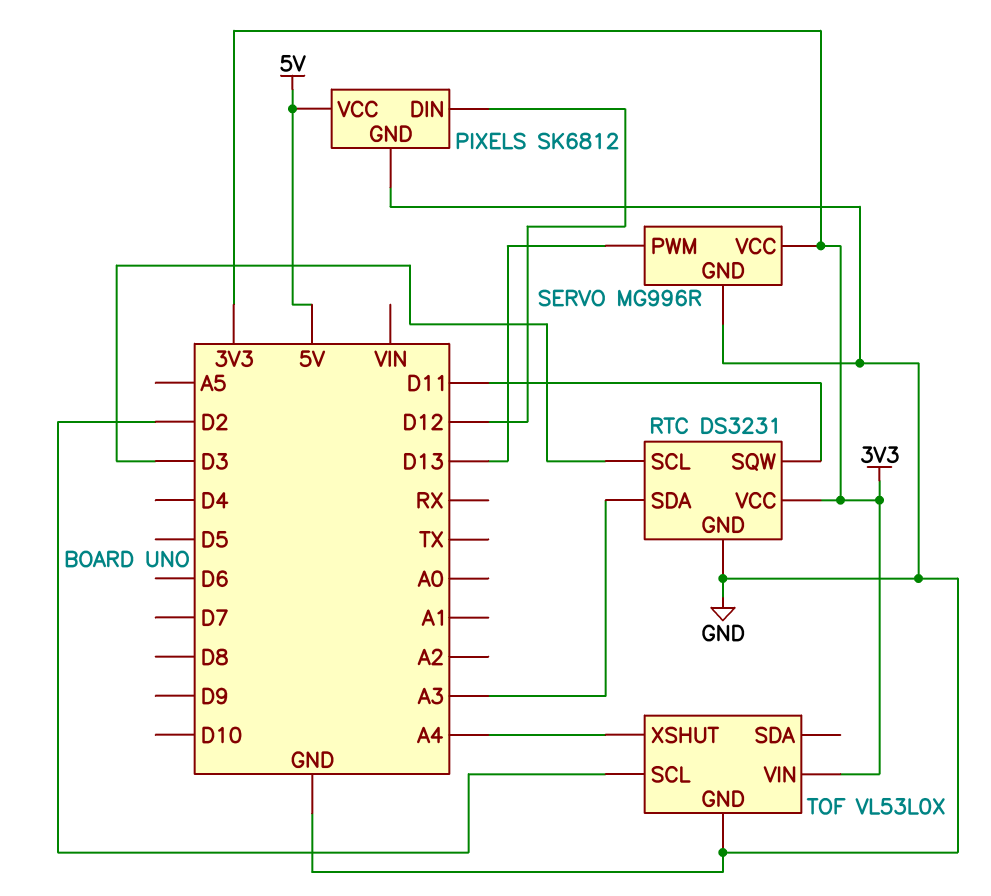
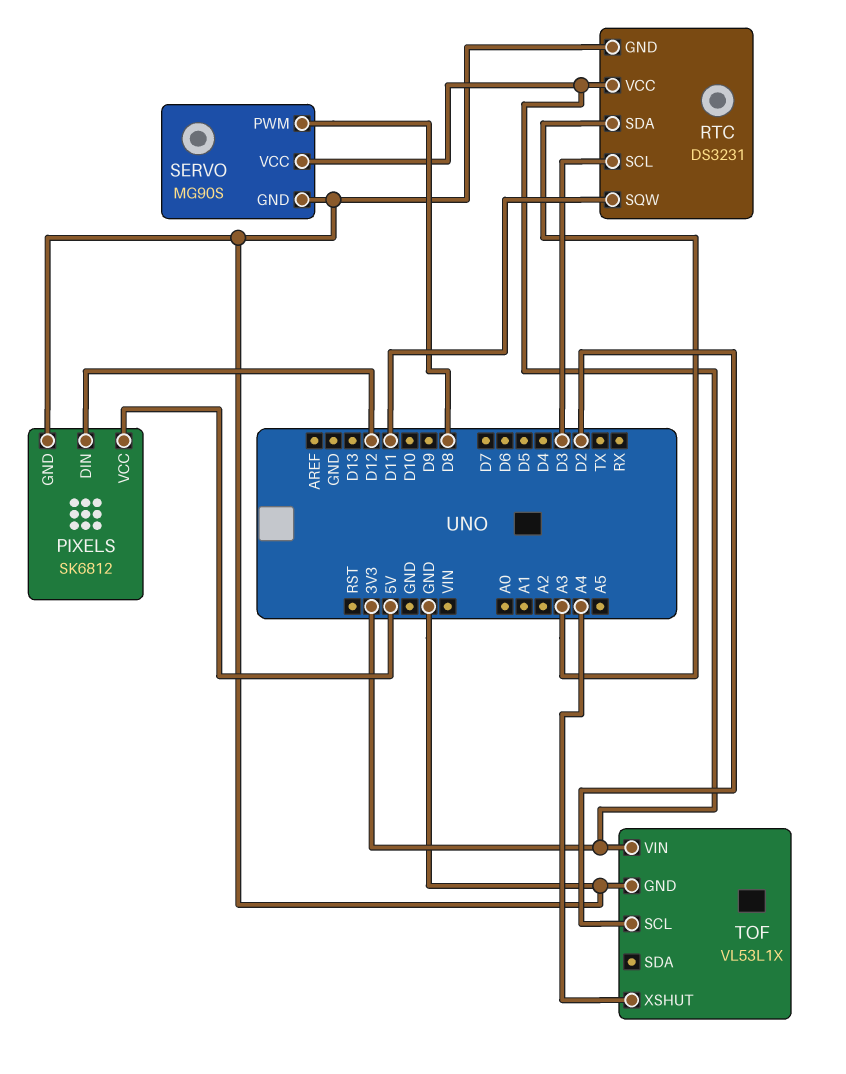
SERVO: MG996R -> MG90S
SERVO pin PWM: D13 -> D8
TOF: VL53L0X -> VL53L1X

